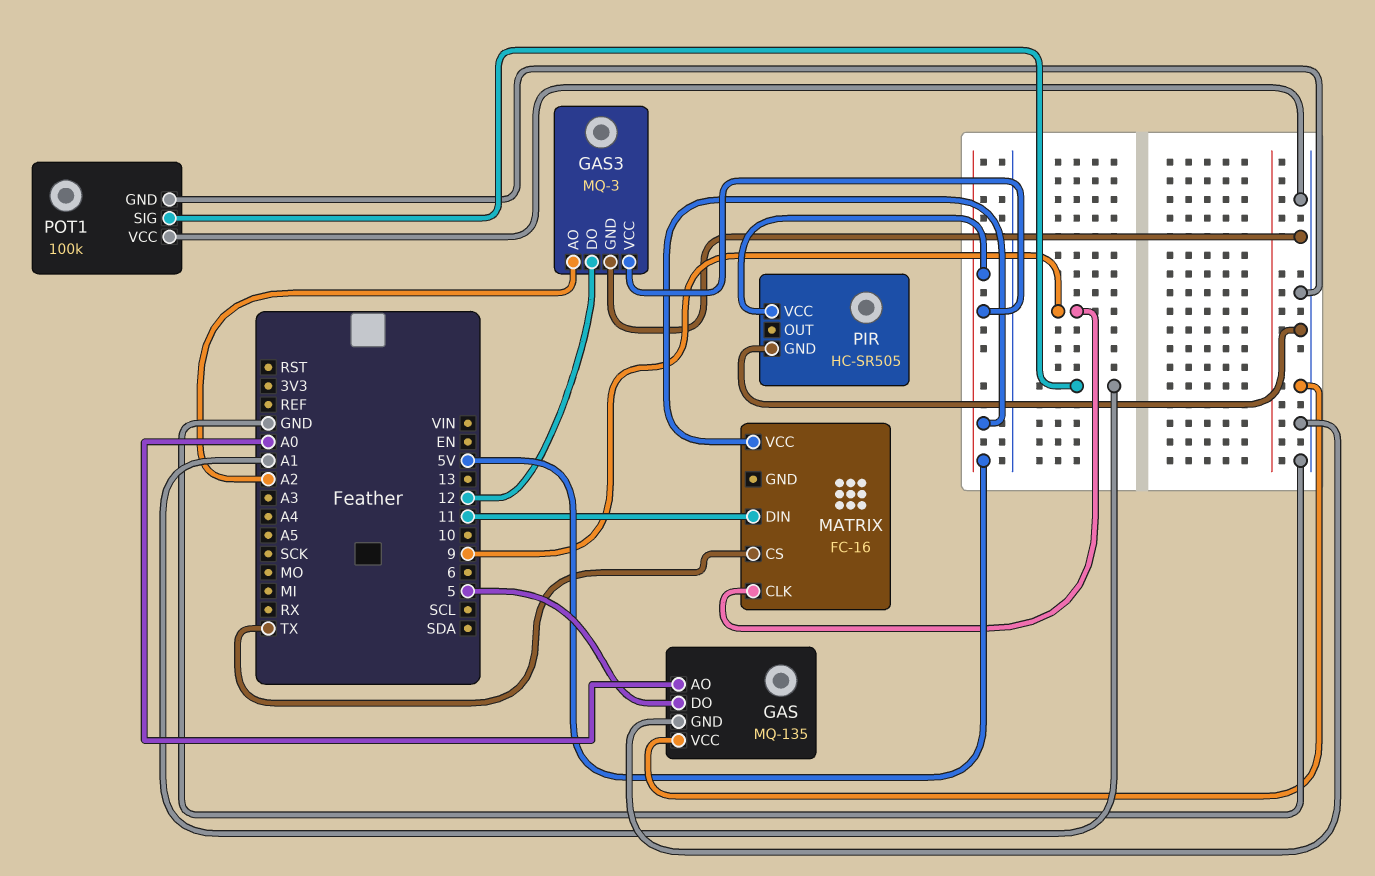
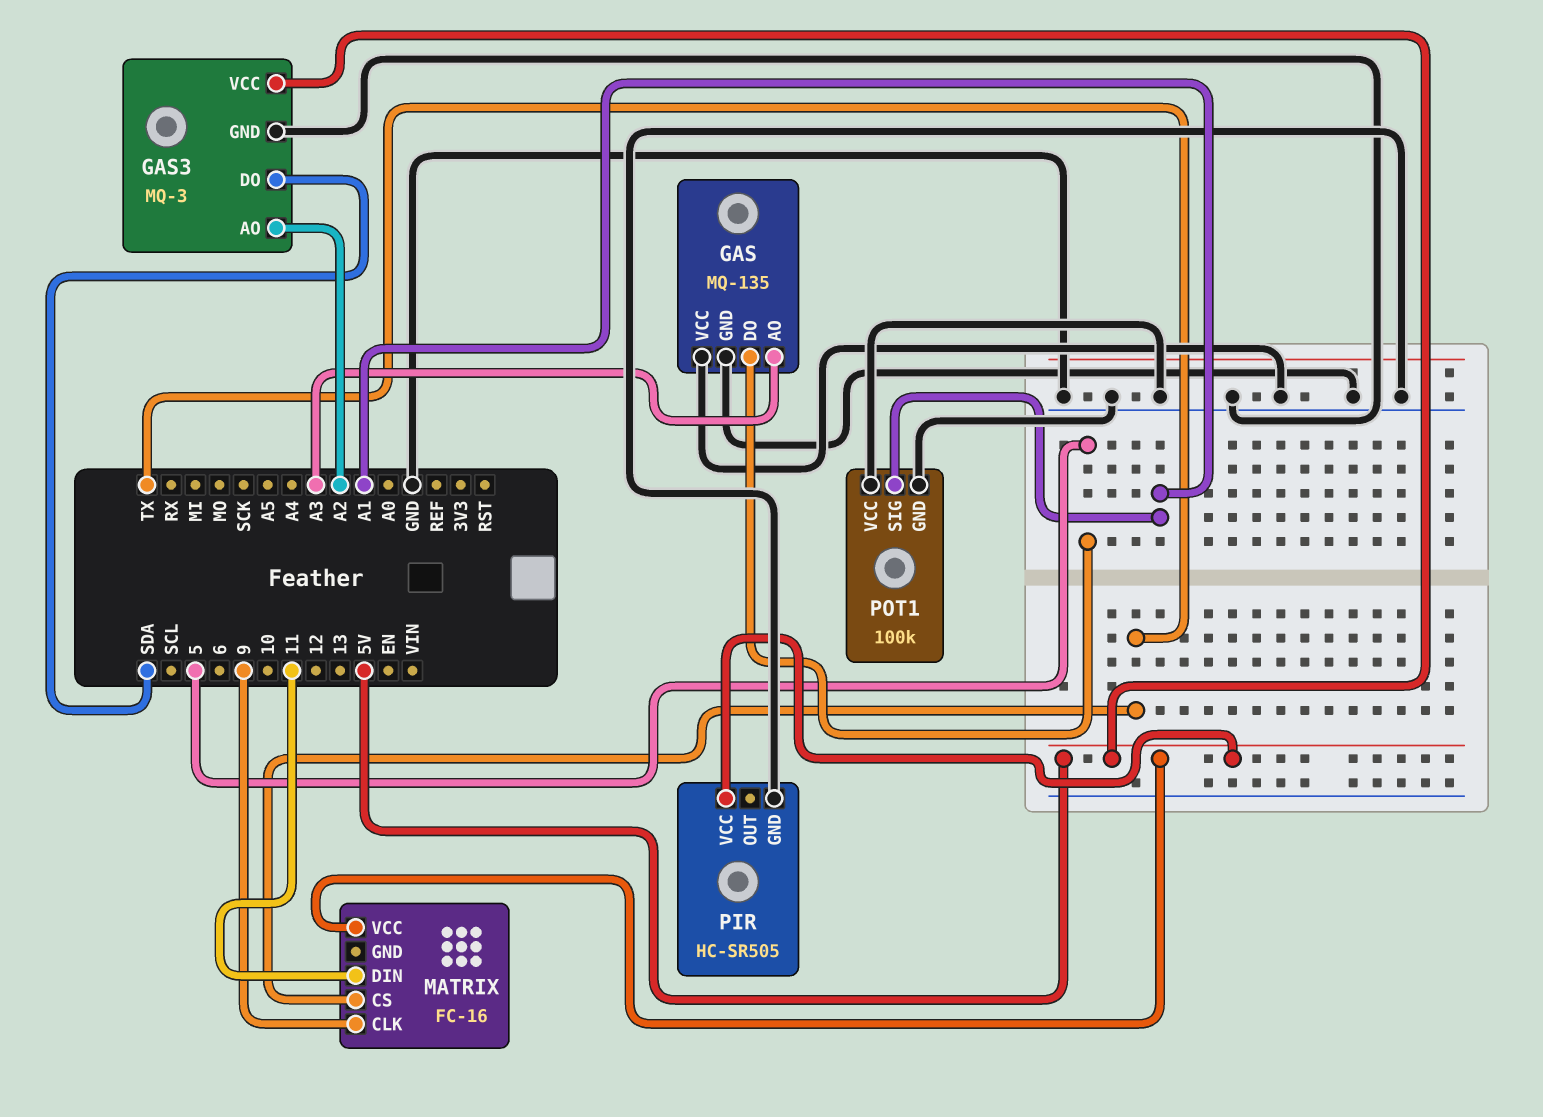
GAS pin AO: A0 -> A3
GAS3 pin DO: 12 -> SDA

